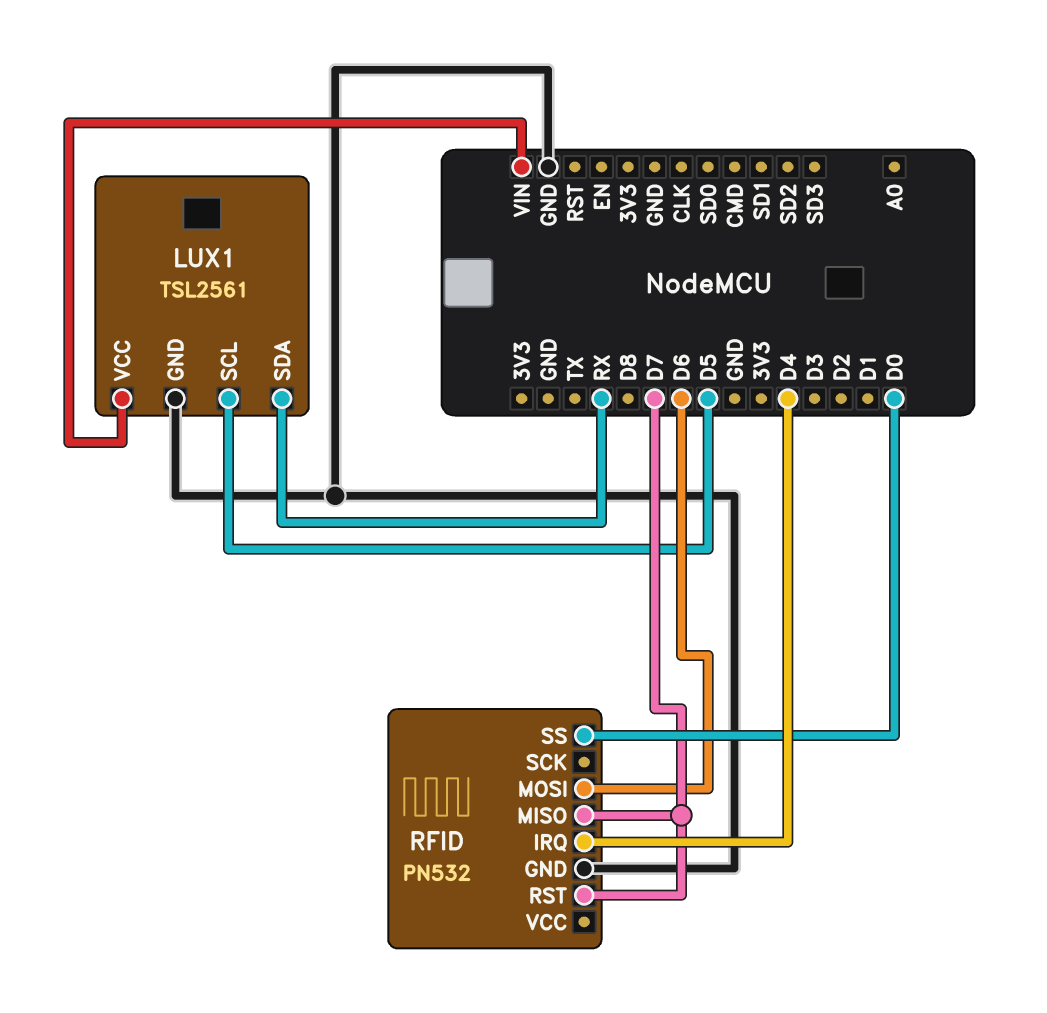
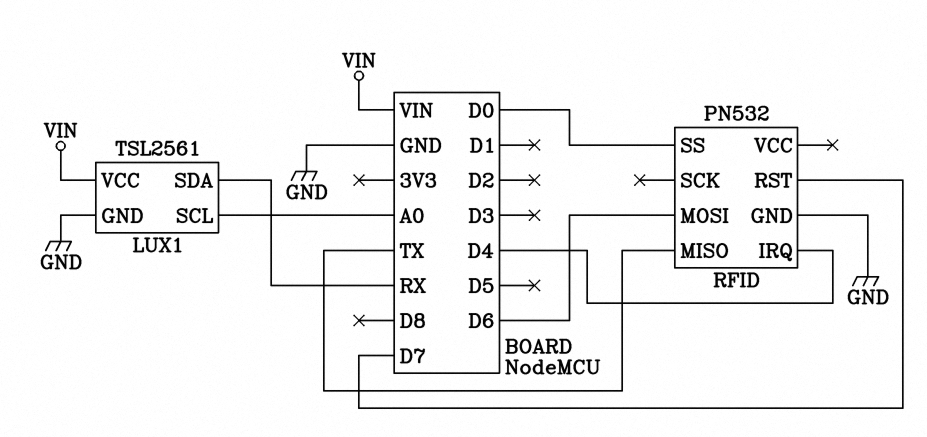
LUX1 pin SCL: D5 -> A0
RFID pin MISO: D7 -> TX

